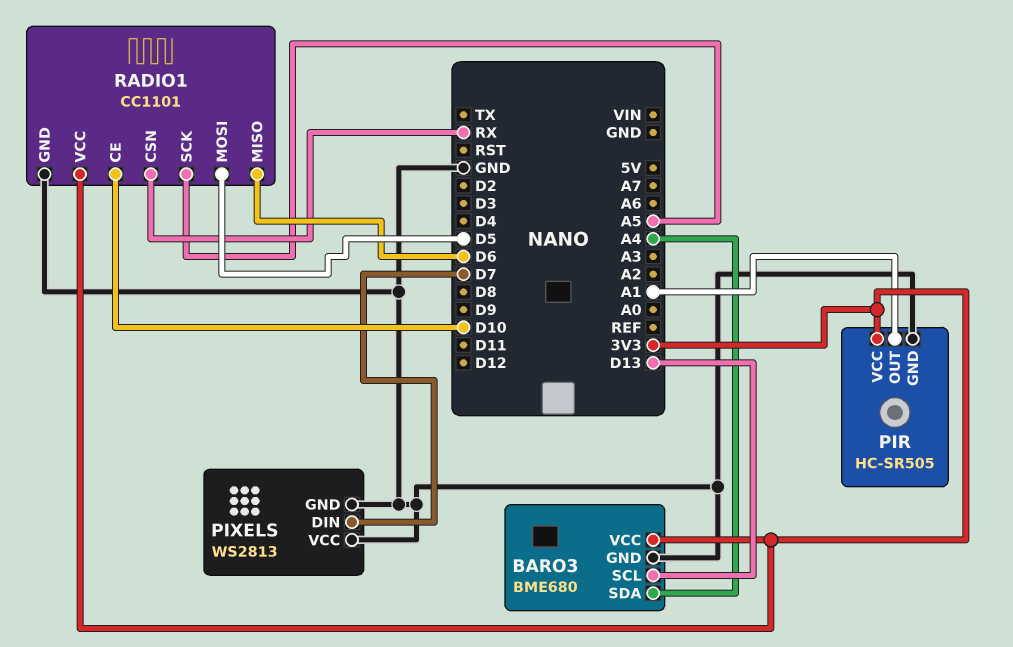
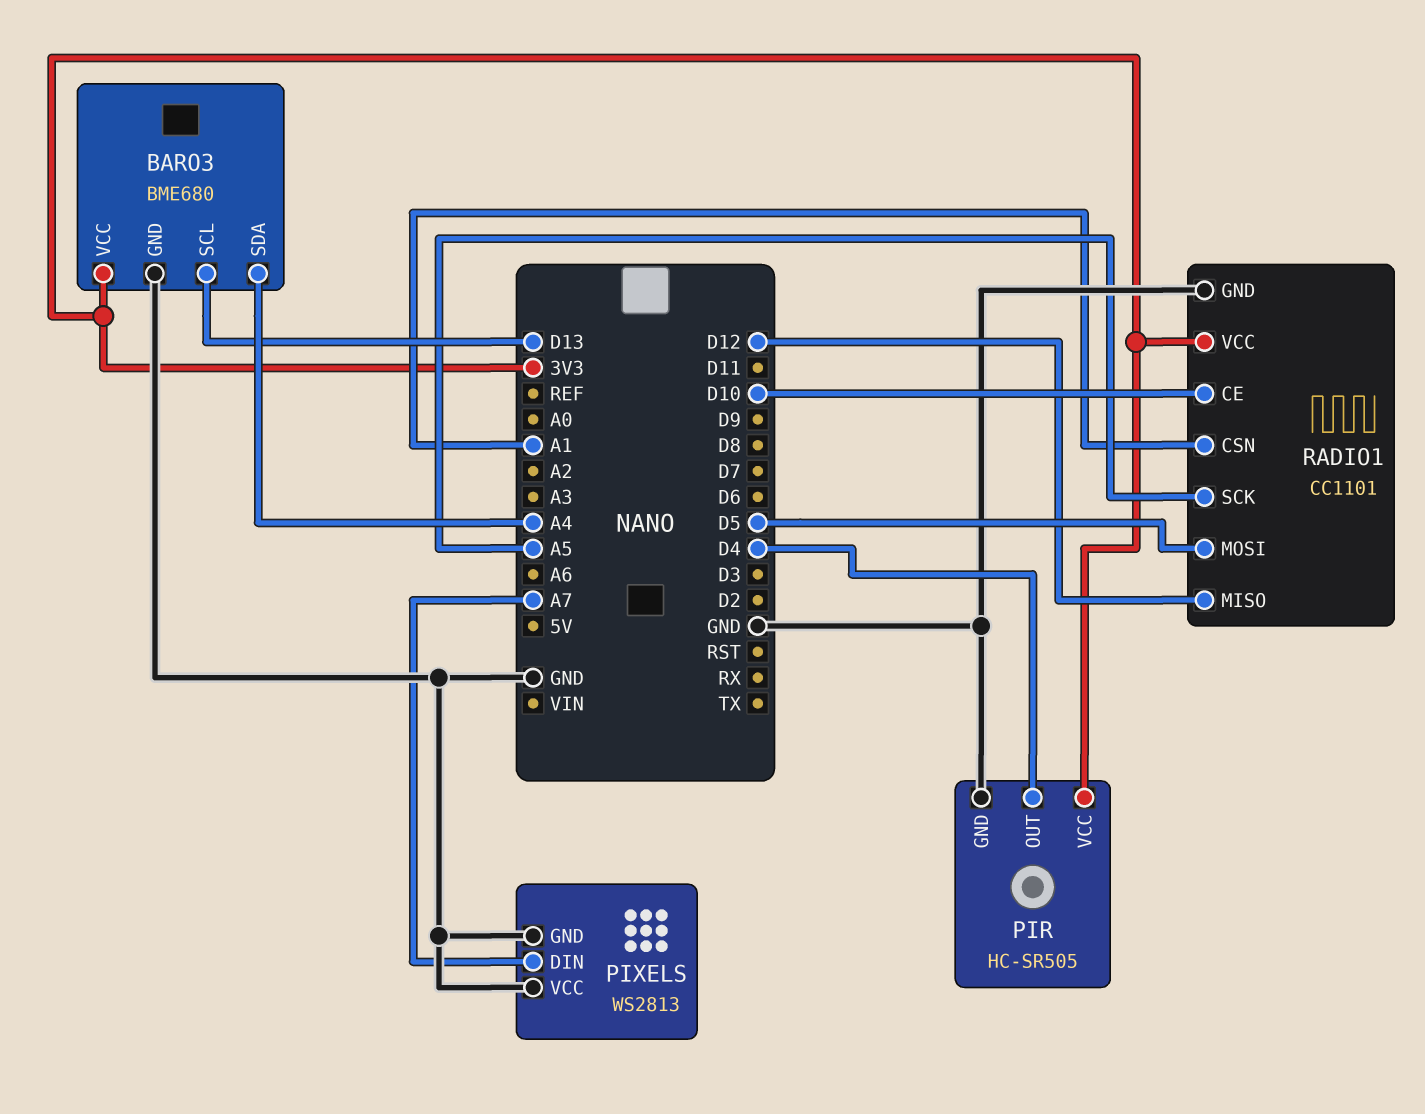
PIR pin OUT: A1 -> D4
PIXELS pin DIN: D7 -> A7
RADIO1 pin CSN: RX -> A1
RADIO1 pin MISO: D6 -> D12

